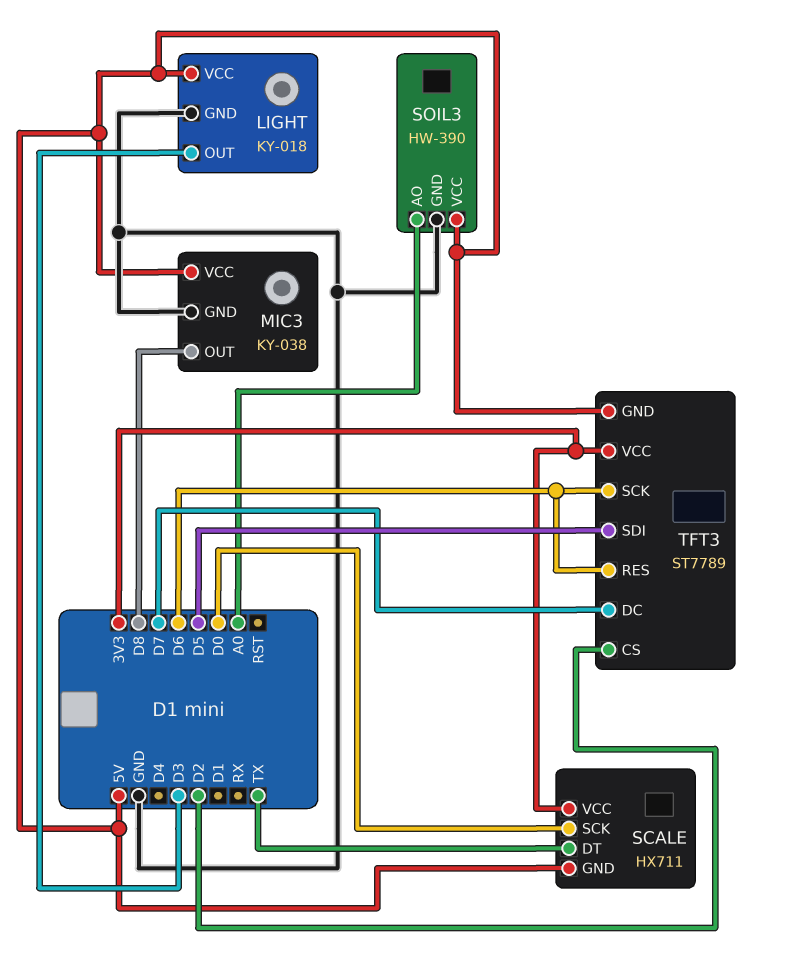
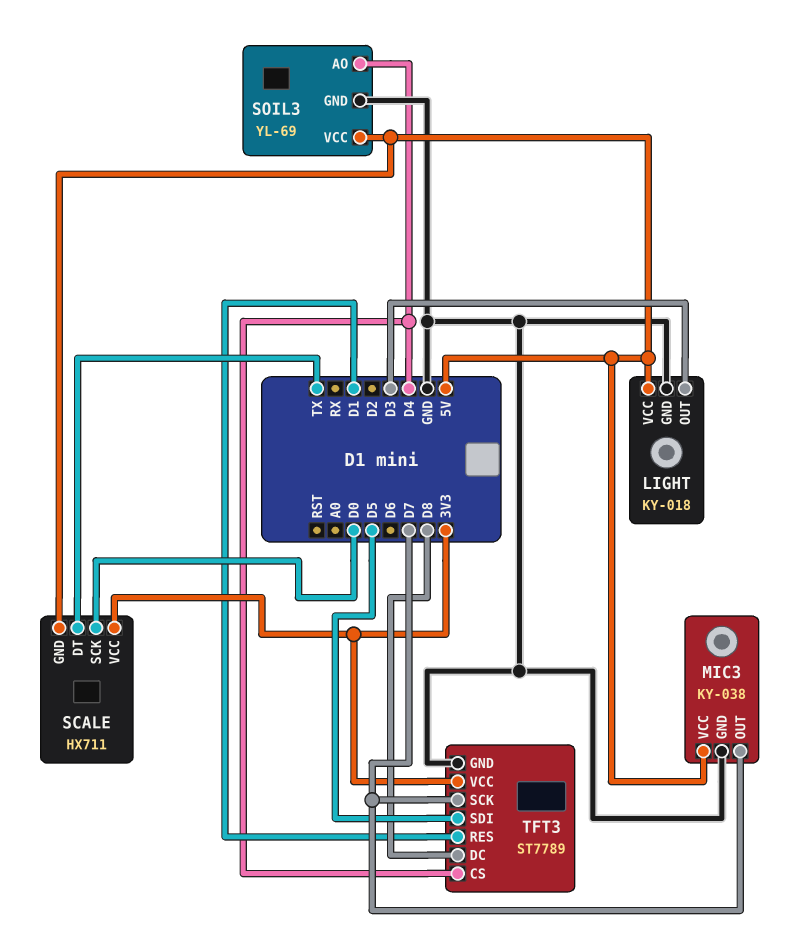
MIC3 pin OUT: D8 -> D7
SOIL3: HW-390 -> YL-69
SOIL3 pin AO: A0 -> D4
TFT3 pin CS: D2 -> D4
TFT3 pin DC: D7 -> D8
TFT3 pin GND: 5V -> GND
TFT3 pin RES: D6 -> D1
TFT3 pin SCK: D6 -> D7

